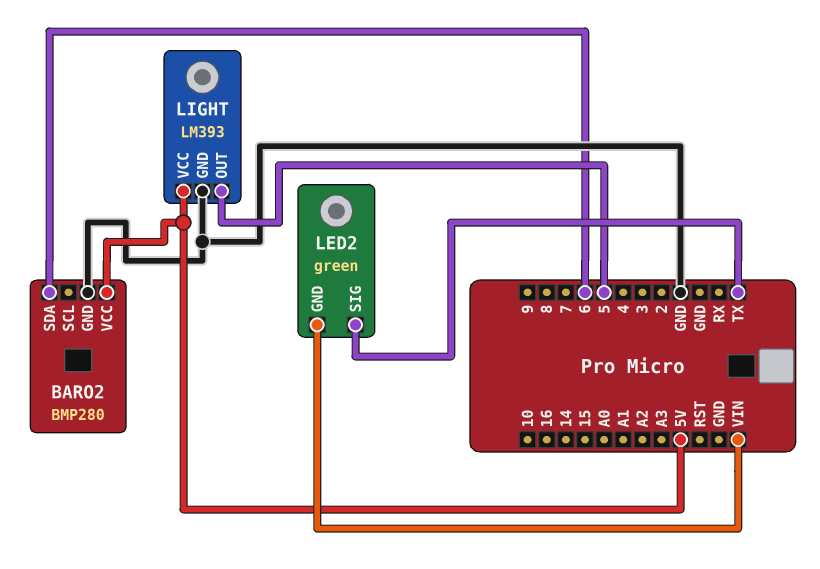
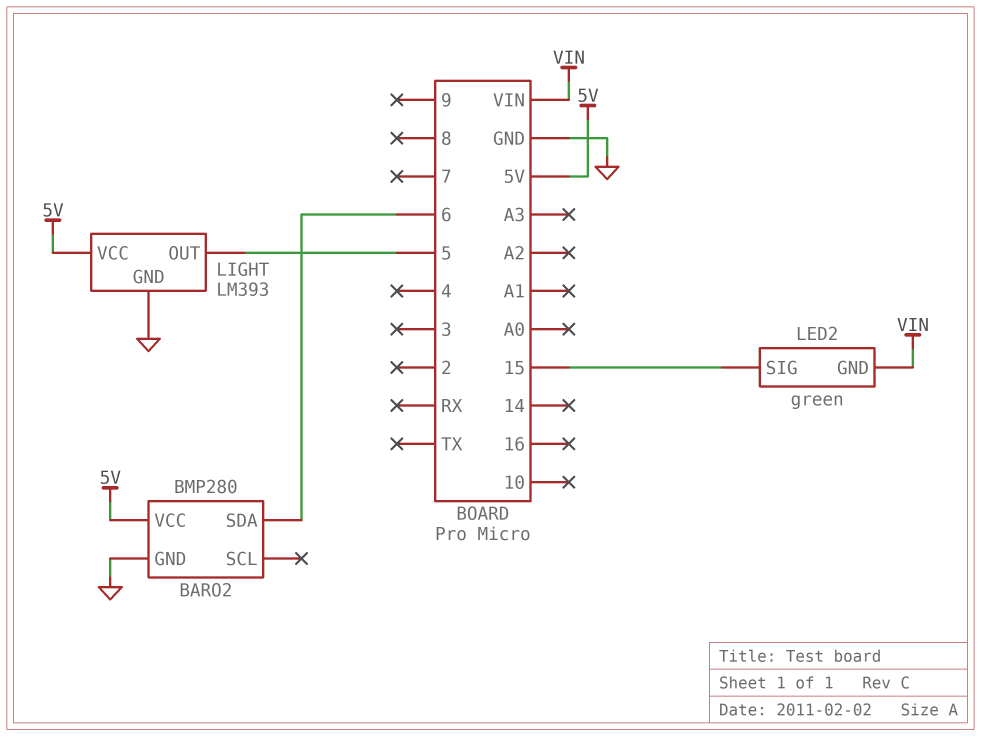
LED2 pin SIG: TX -> 15

